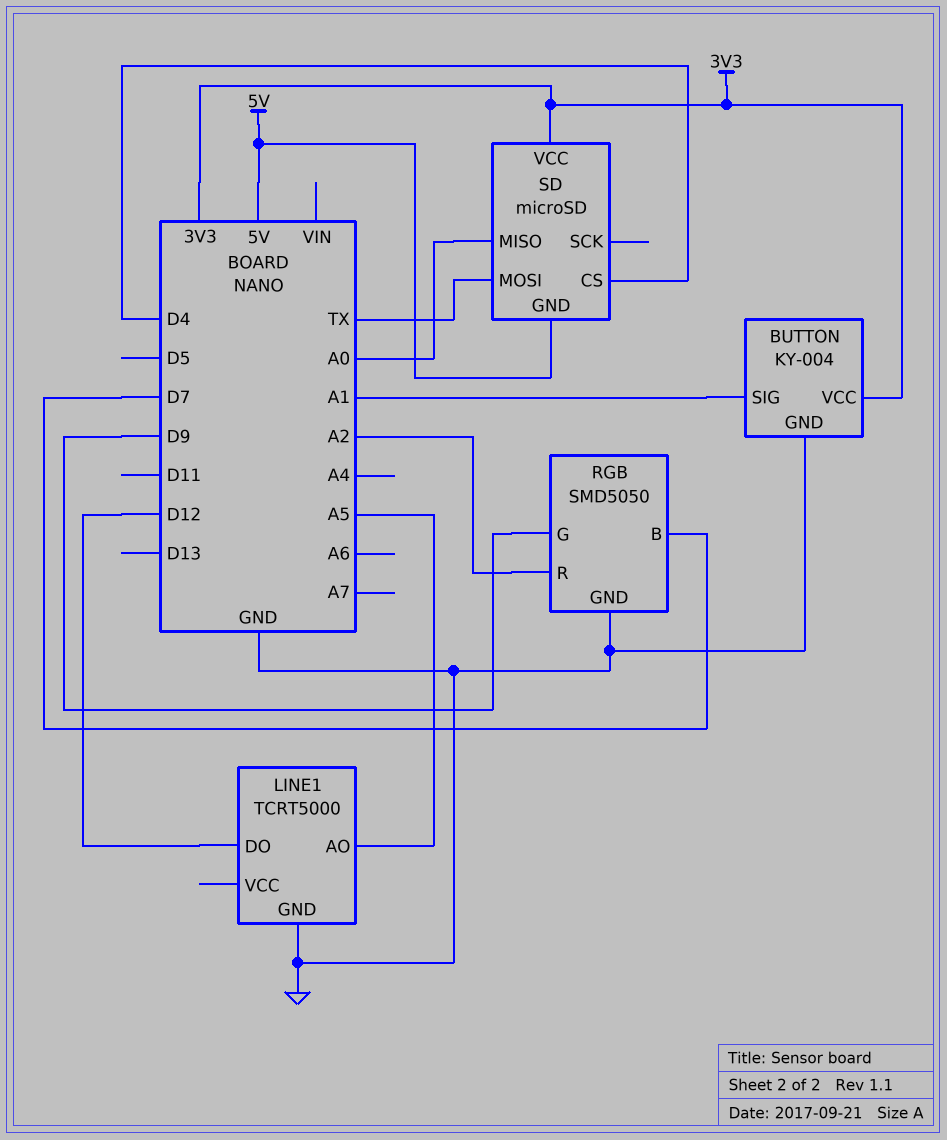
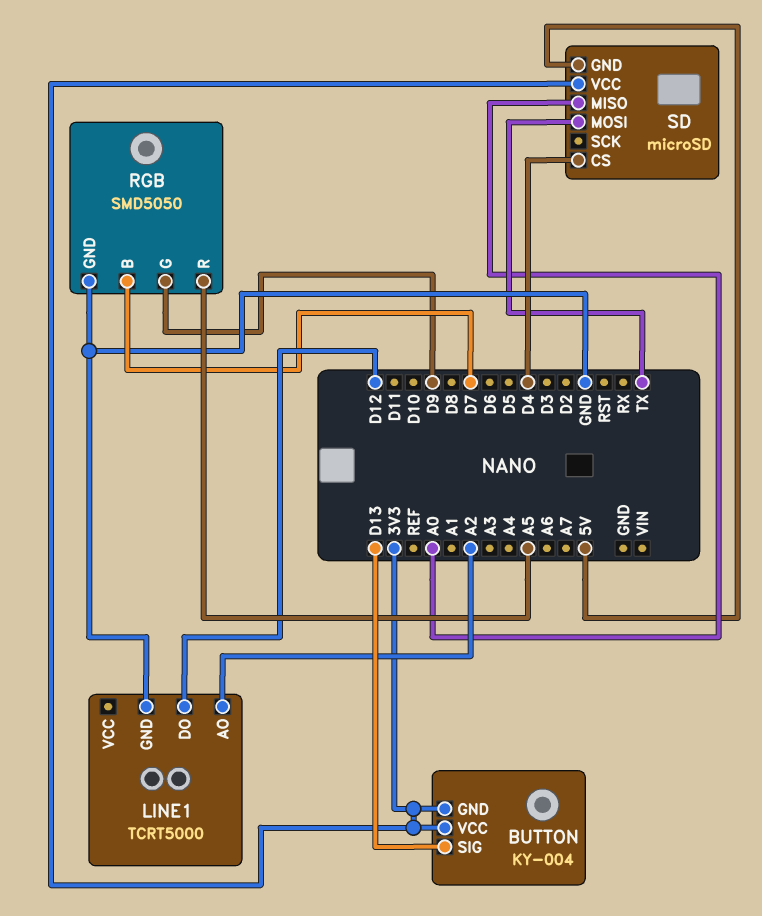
BUTTON pin GND: GND -> 3V3
BUTTON pin SIG: A1 -> D13
LINE1 pin AO: A5 -> A2
RGB pin R: A2 -> A5

